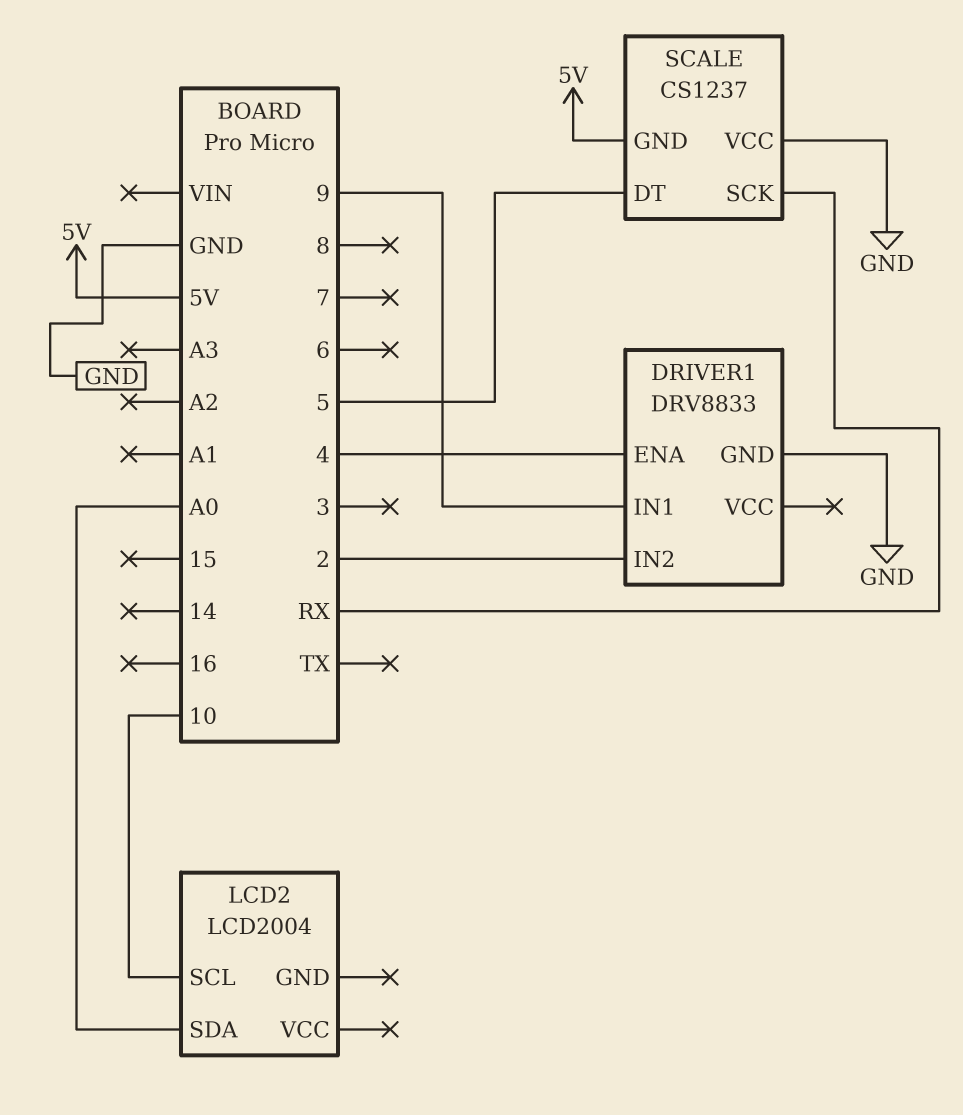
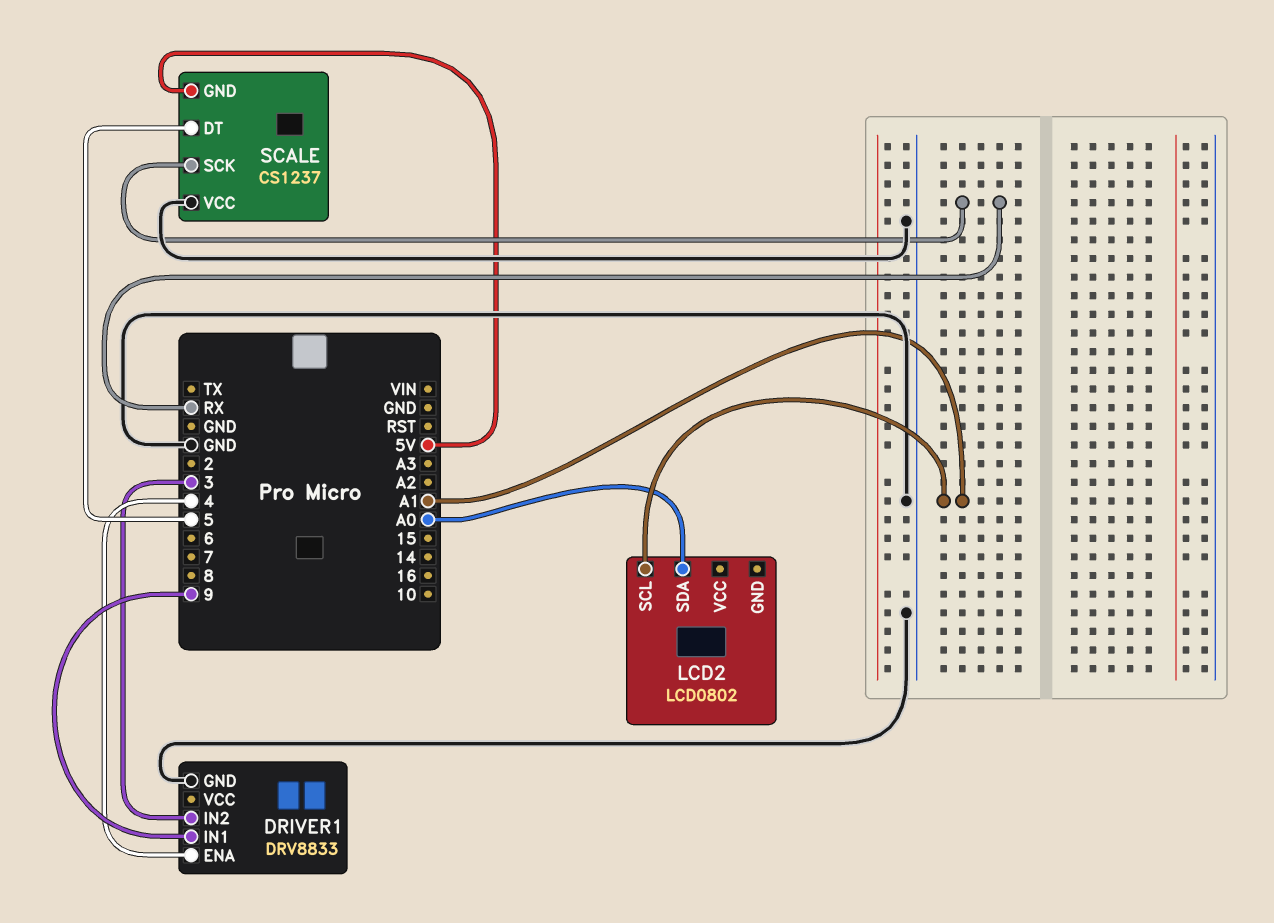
DRIVER1 pin IN2: 2 -> 3
LCD2: LCD2004 -> LCD0802
LCD2 pin SCL: 10 -> A1

